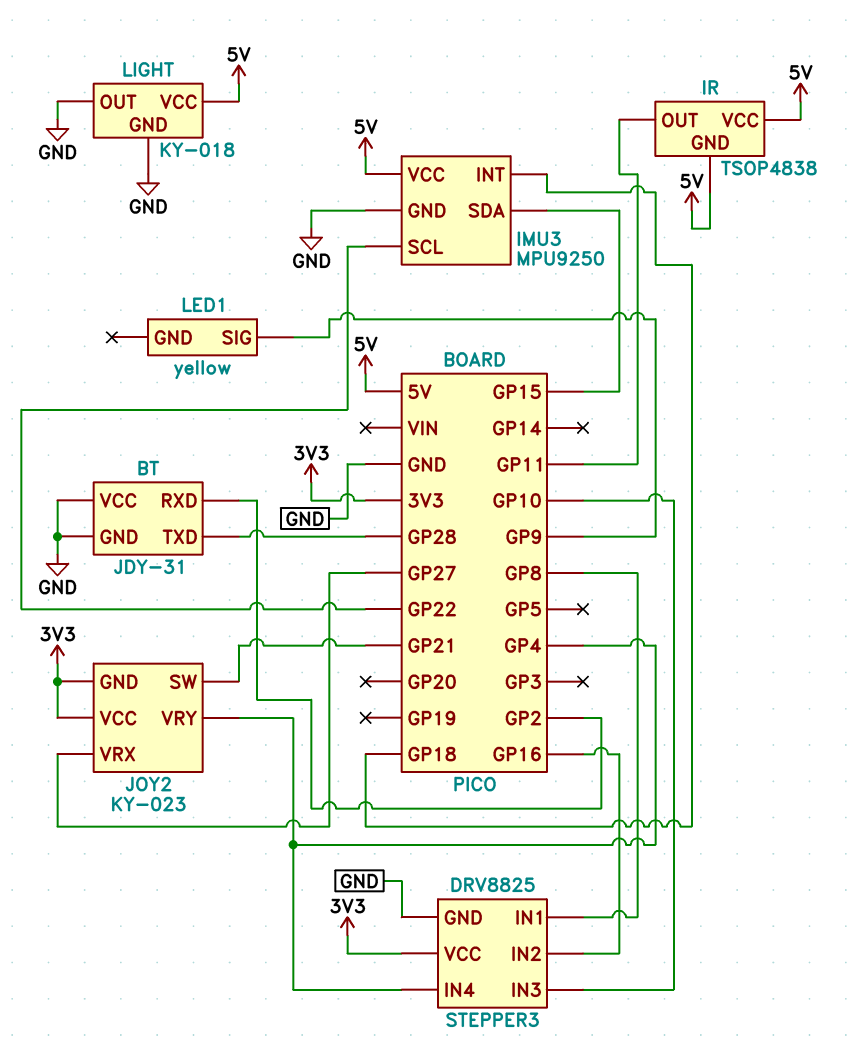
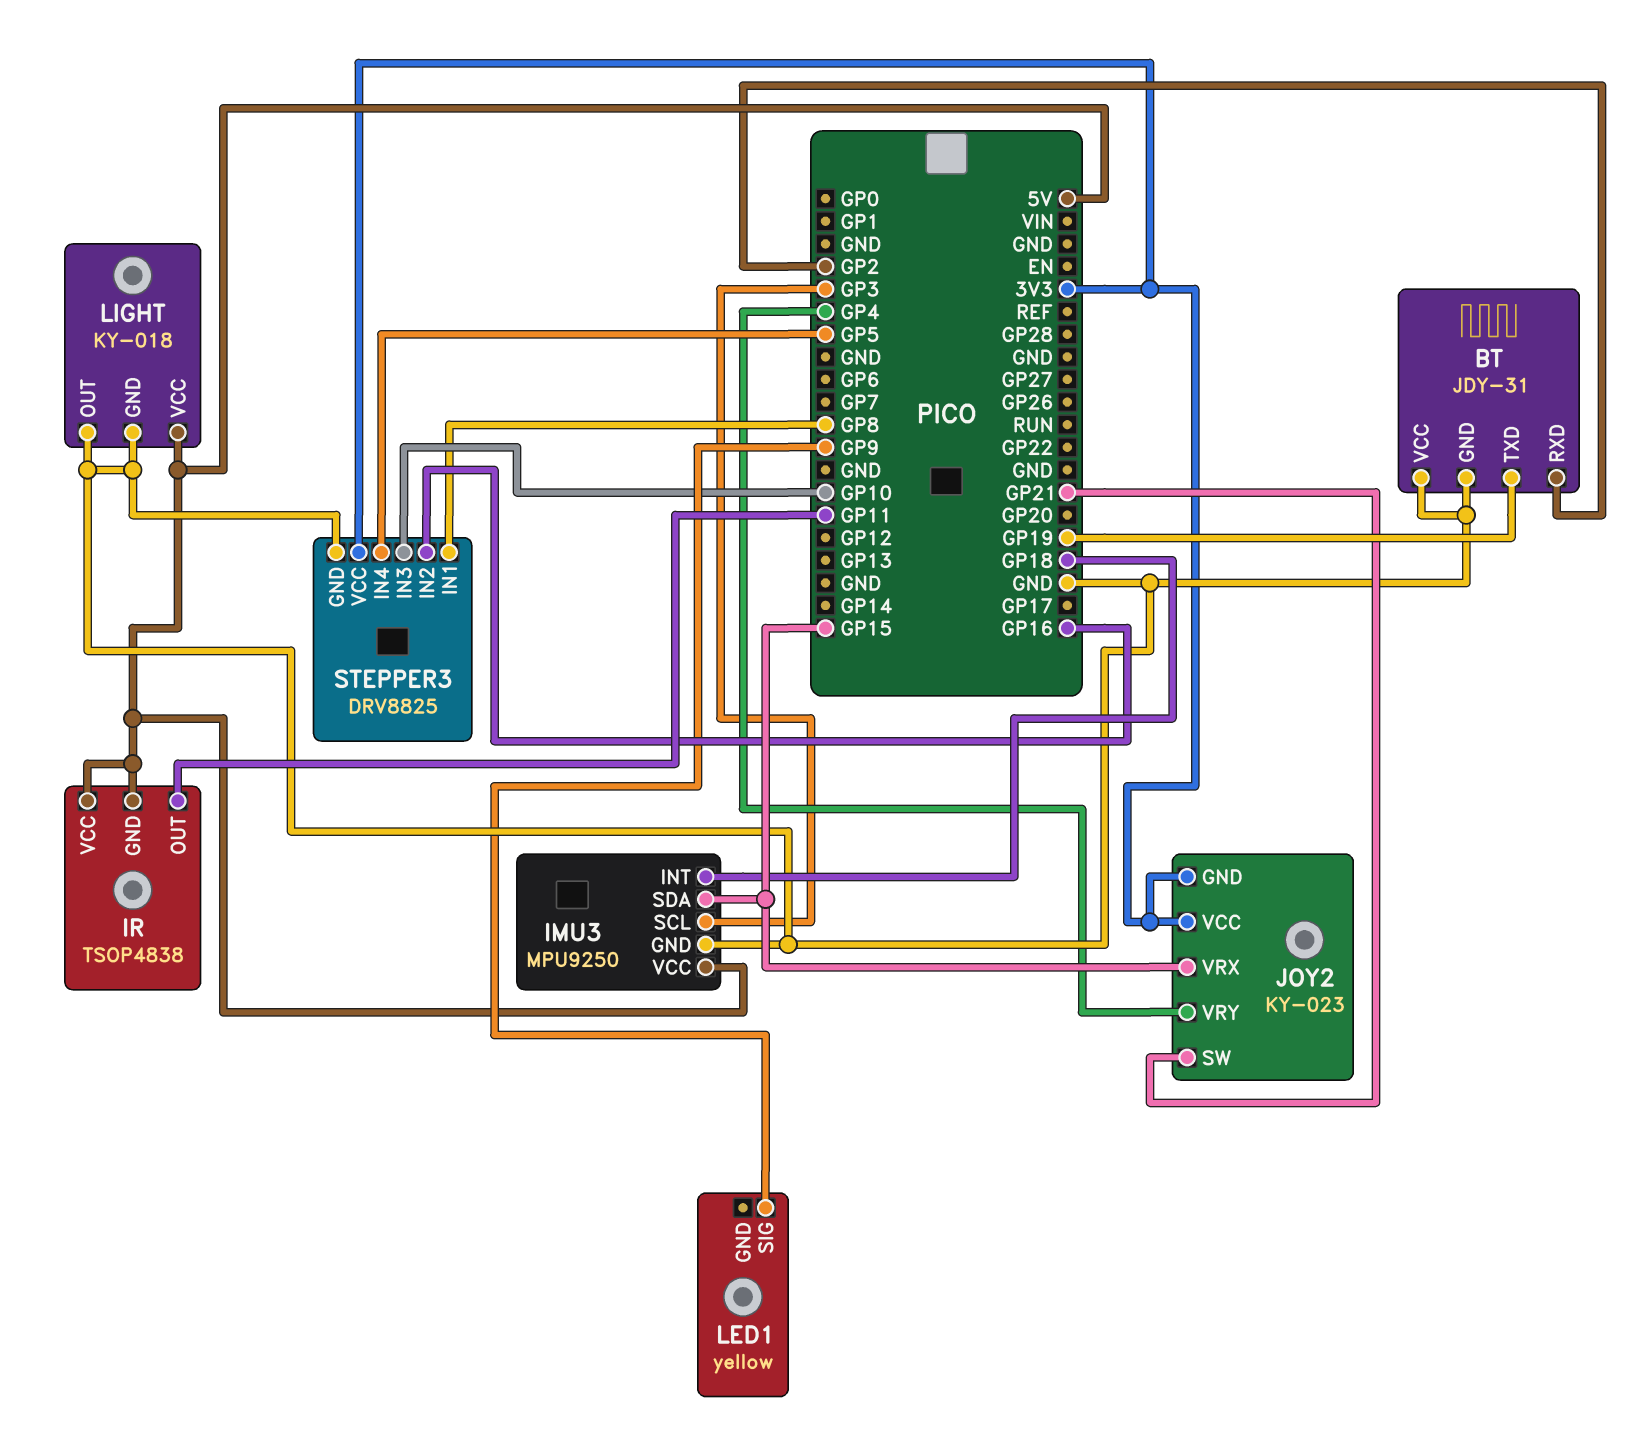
BT pin TXD: GP28 -> GP19
IMU3 pin SCL: GP22 -> GP3
JOY2 pin VRX: GP27 -> GP15
STEPPER3 pin IN4: GP4 -> GP5

